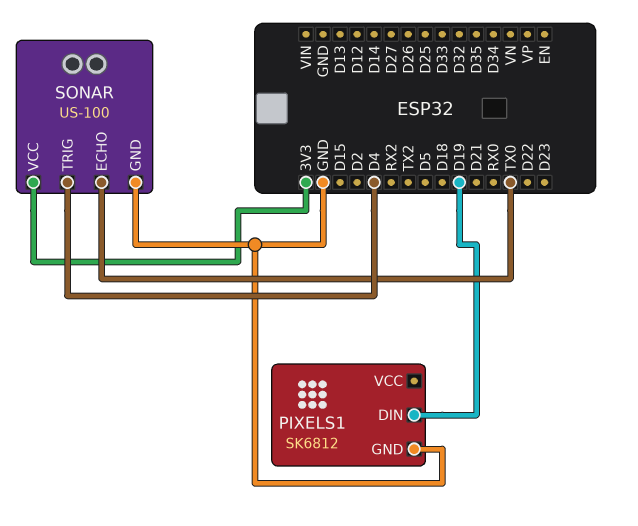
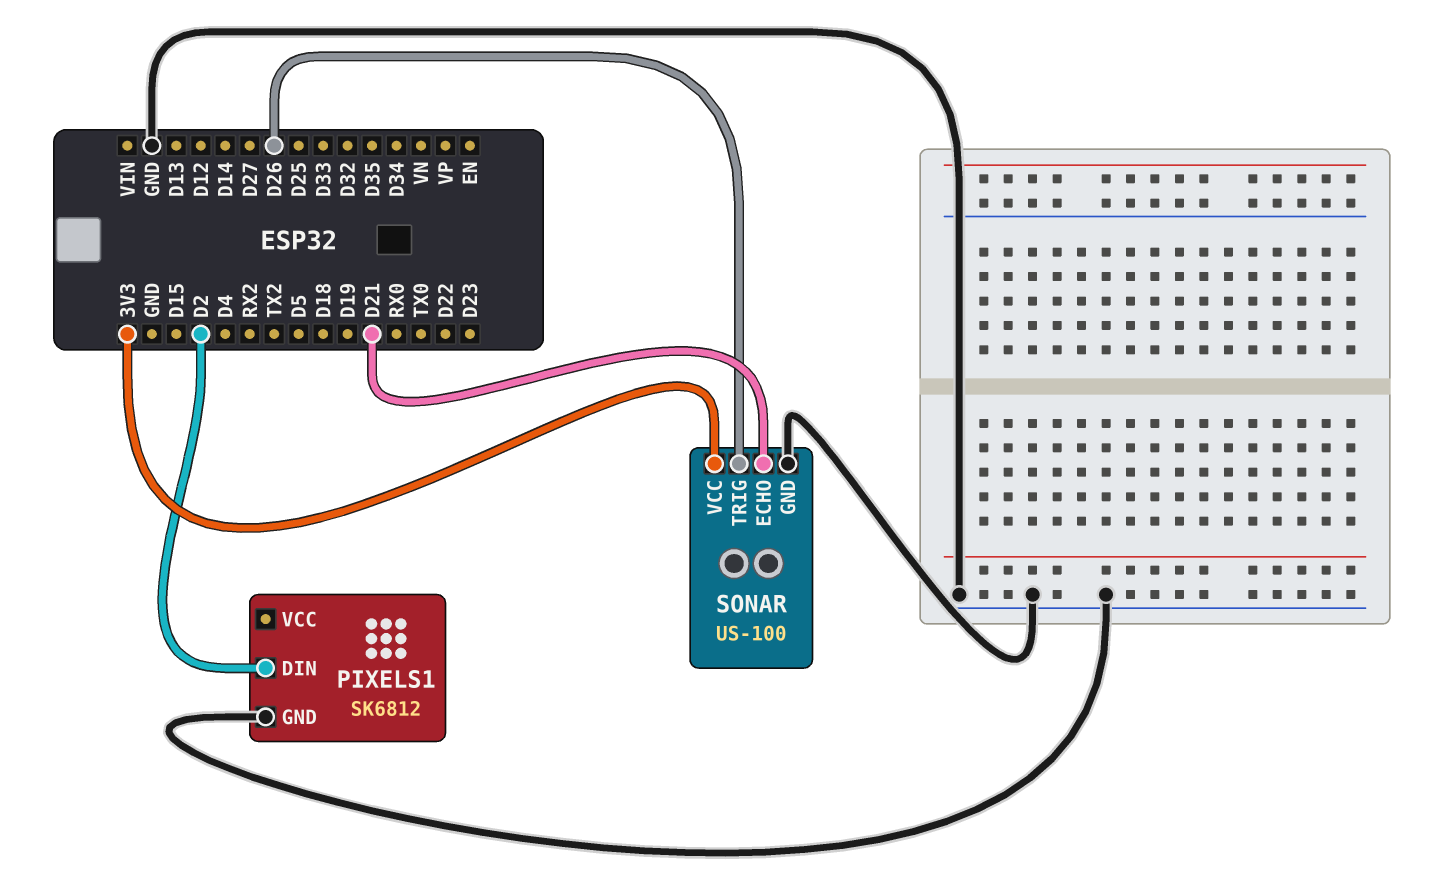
PIXELS1 pin DIN: D19 -> D2
SONAR pin ECHO: TX0 -> D21
SONAR pin TRIG: D4 -> D26

